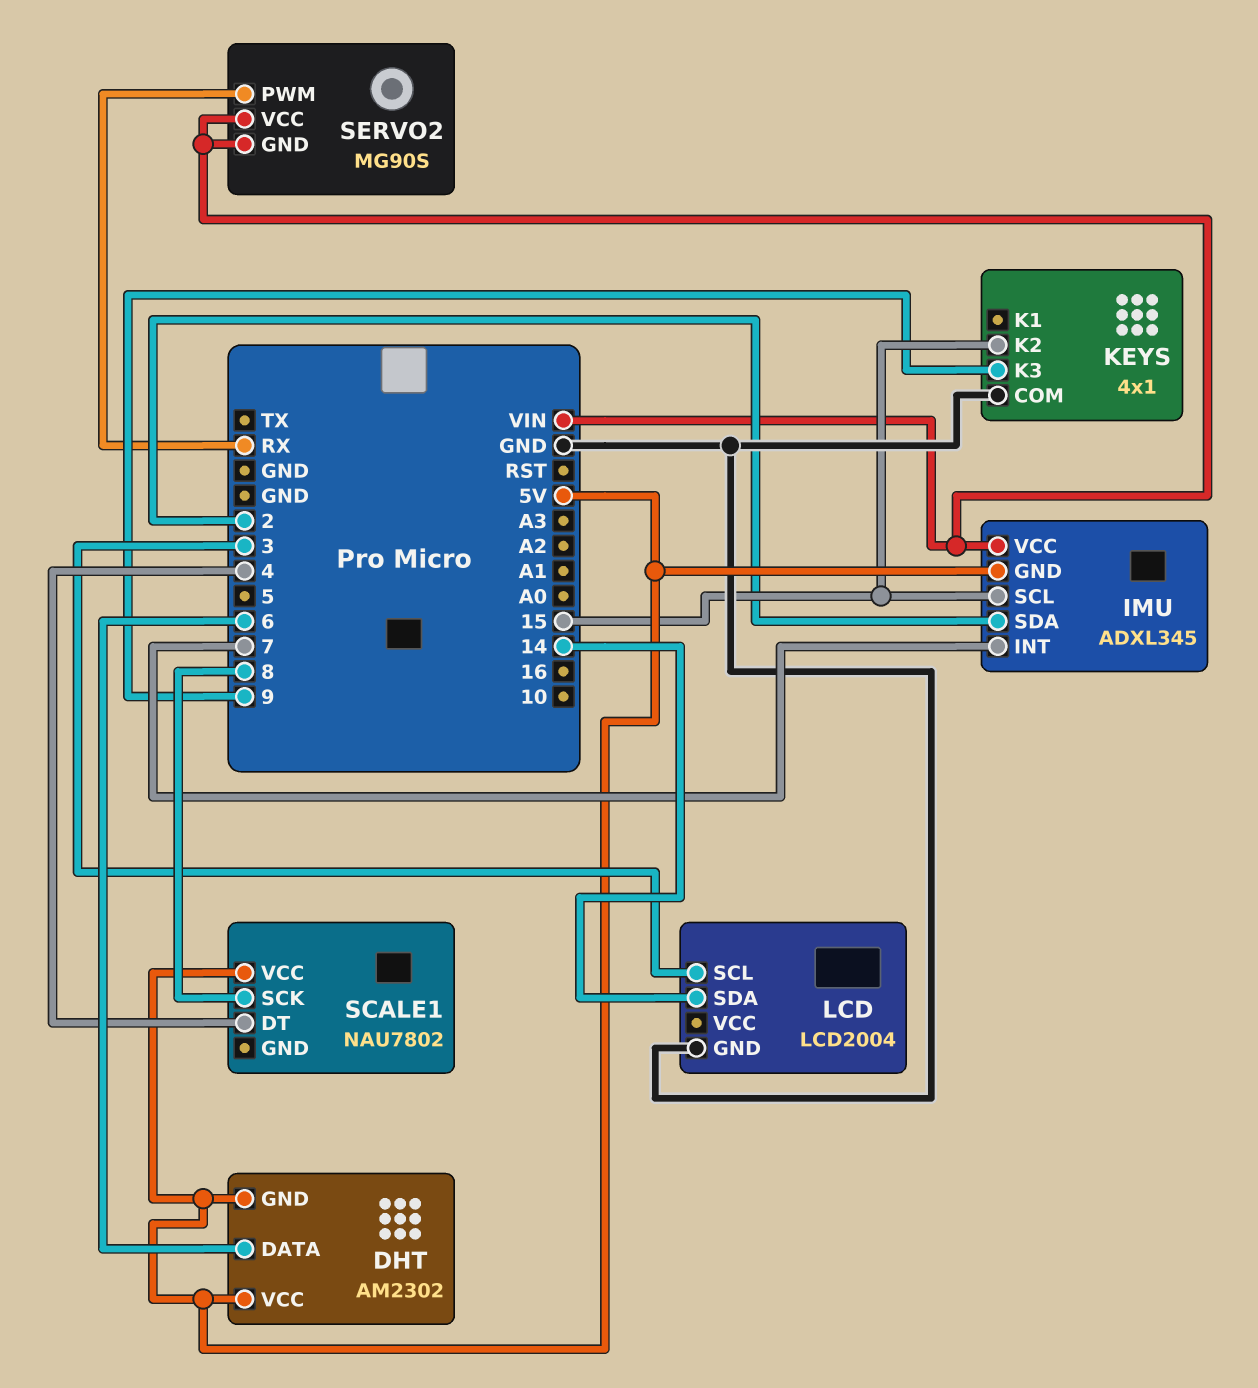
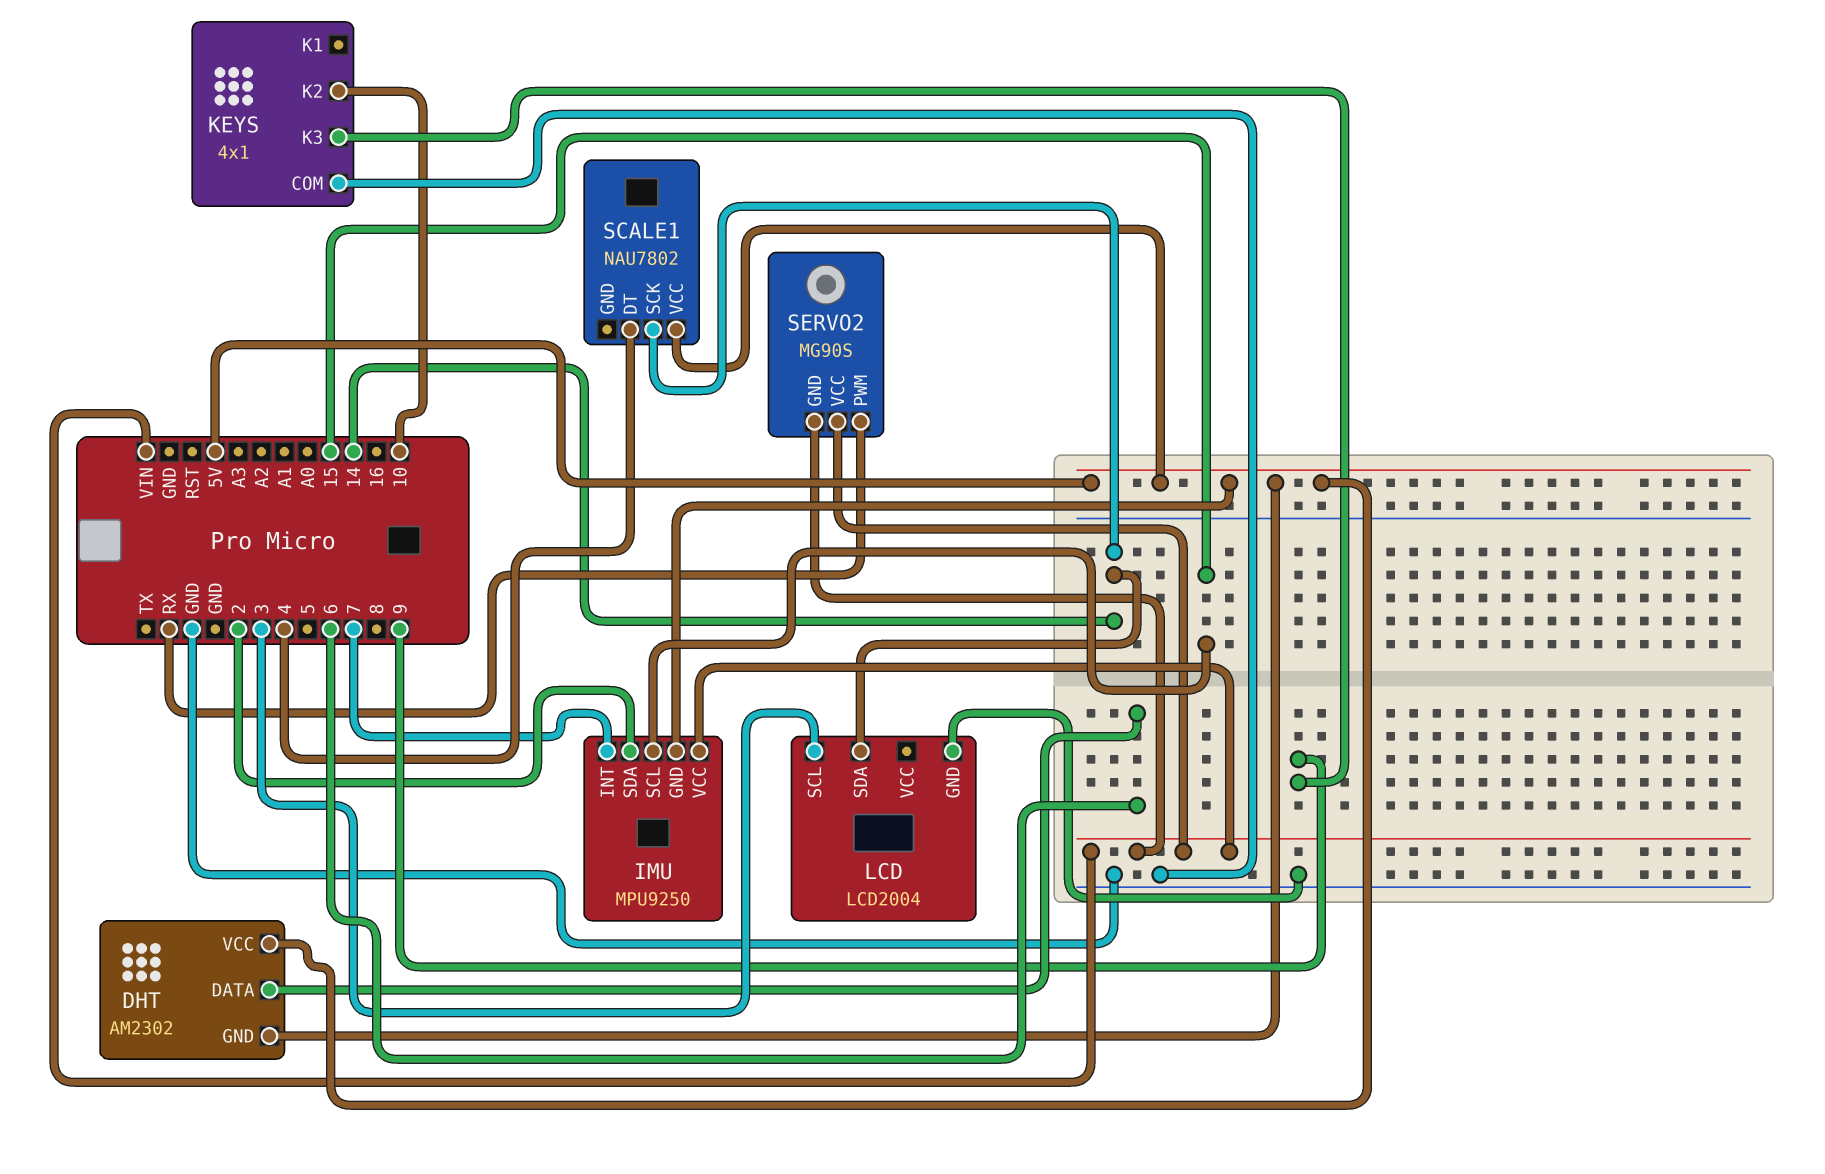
IMU: ADXL345 -> MPU9250
KEYS pin K2: 15 -> 10
SCALE1 pin SCK: 8 -> 14

